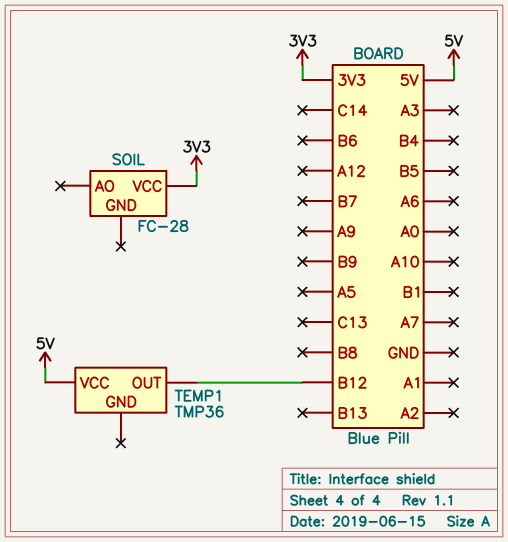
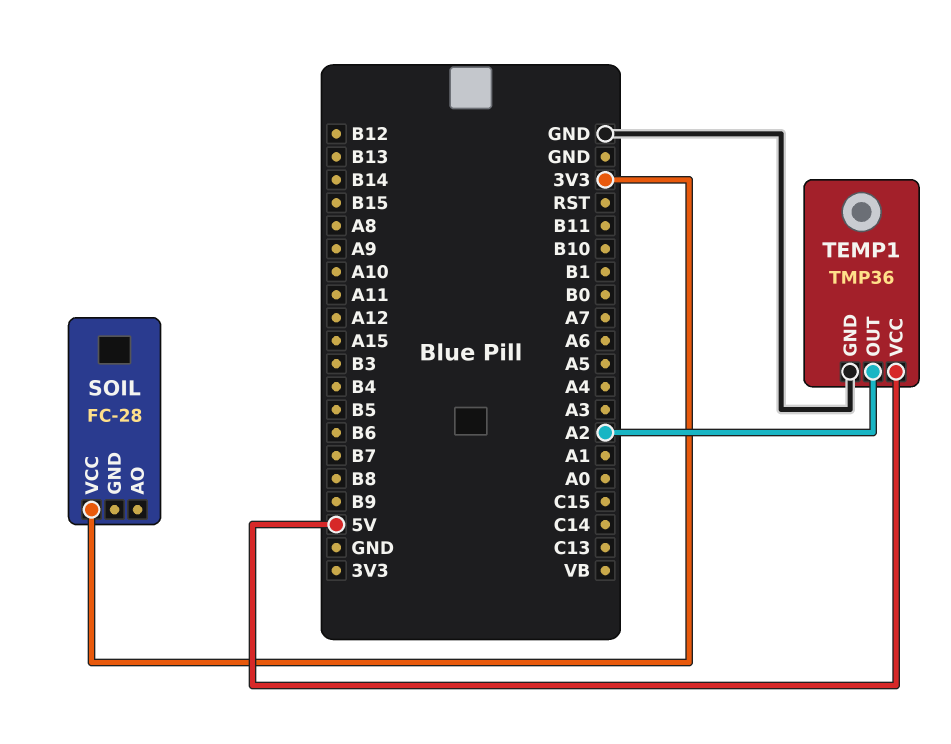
TEMP1 pin GND: none -> GND
TEMP1 pin OUT: B12 -> A2

